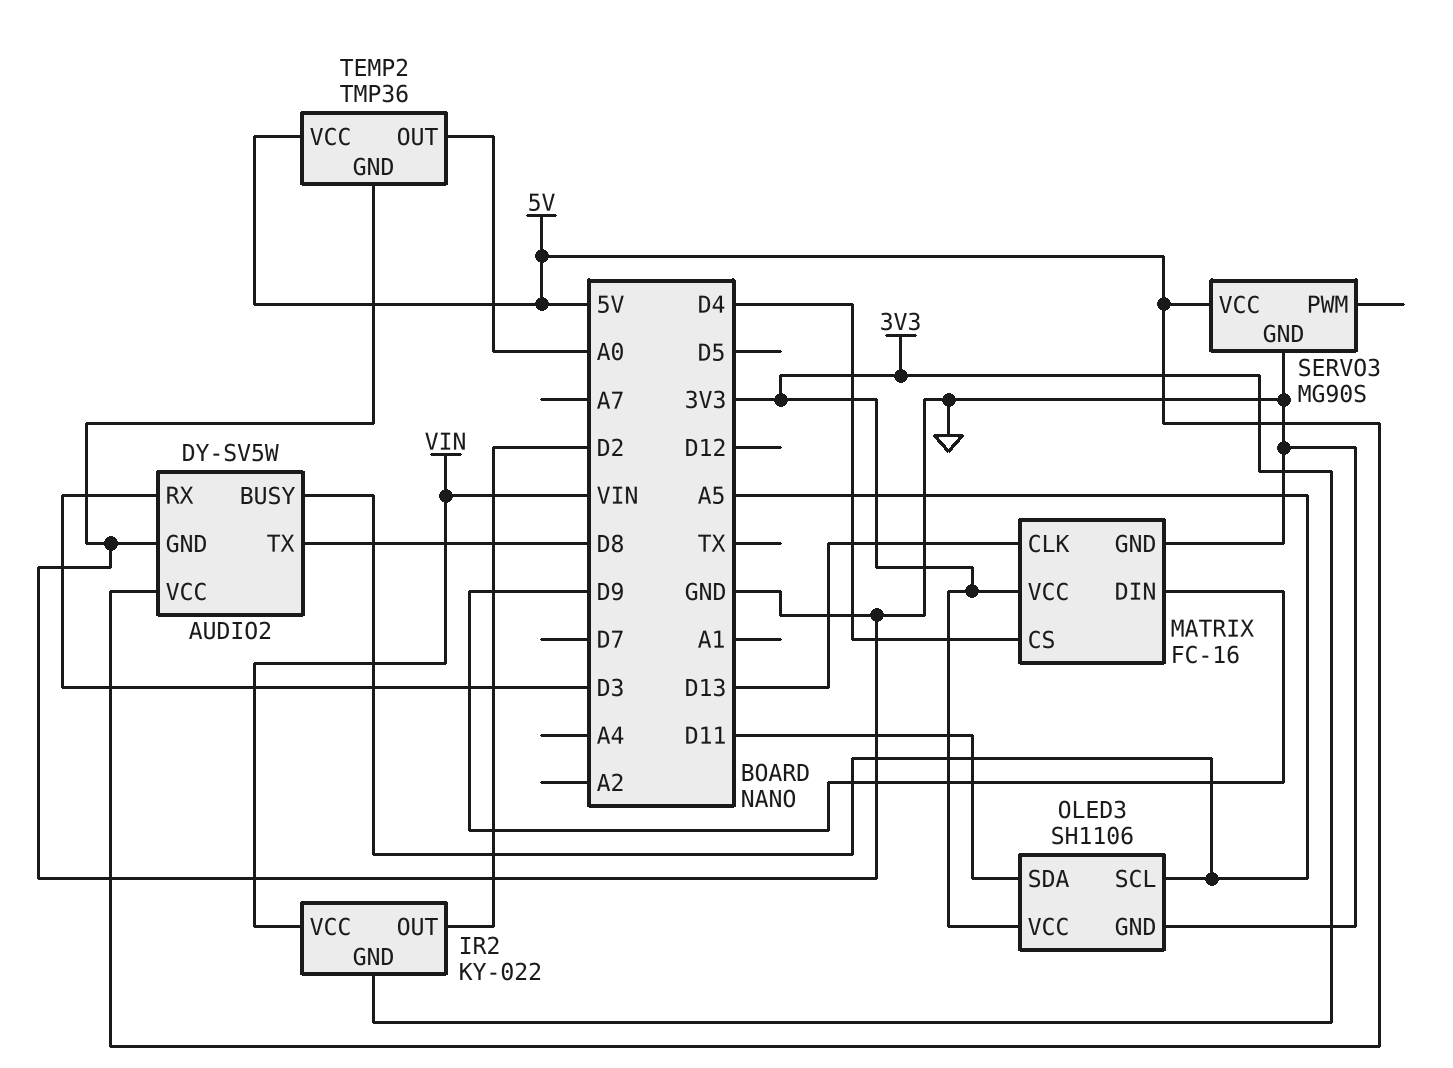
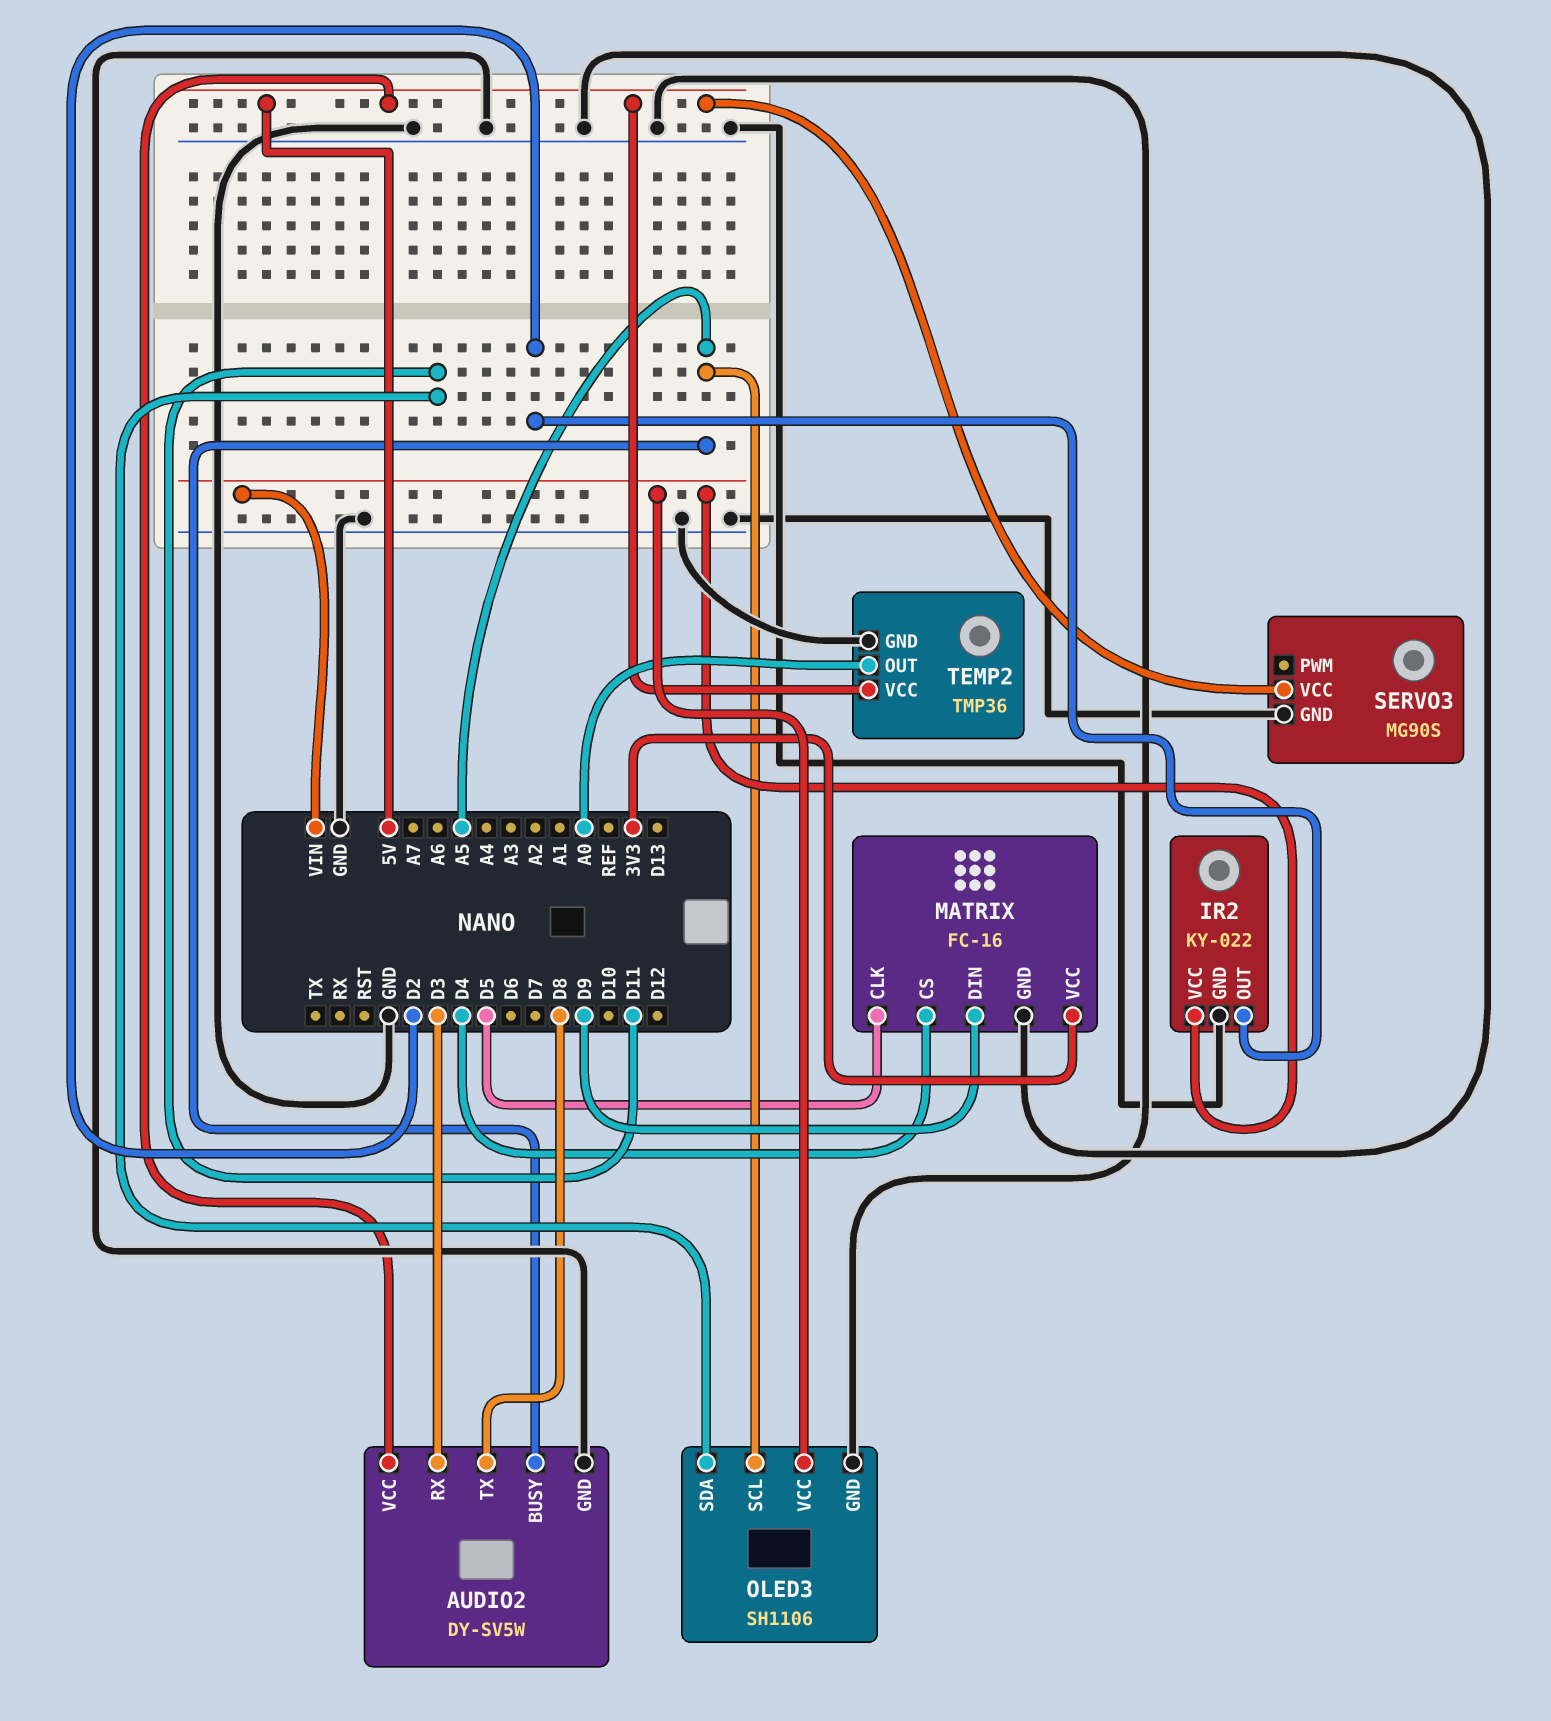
IR2 pin GND: 3V3 -> GND
MATRIX pin CLK: D13 -> D5
OLED3 pin VCC: 3V3 -> VIN

